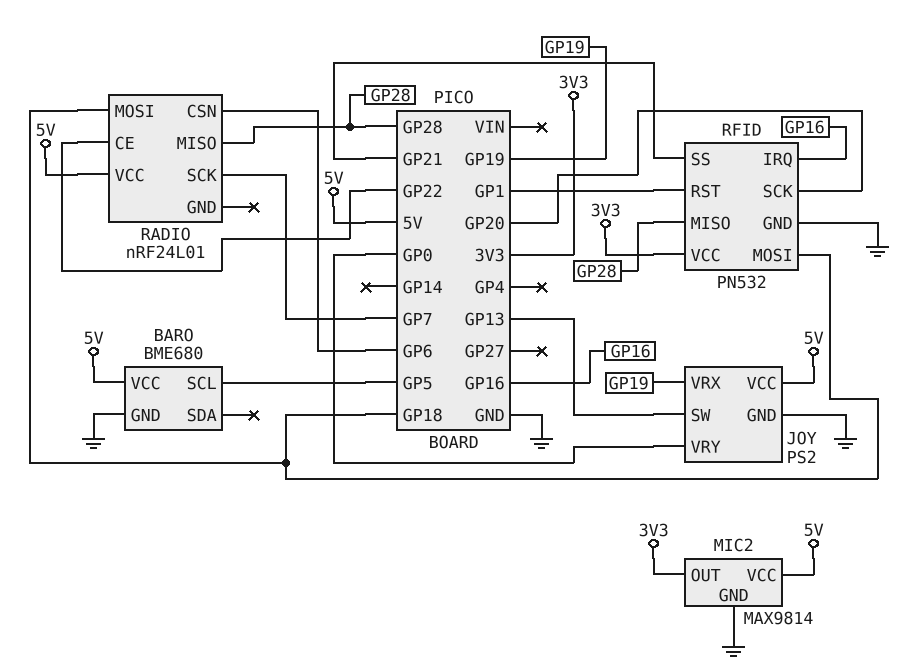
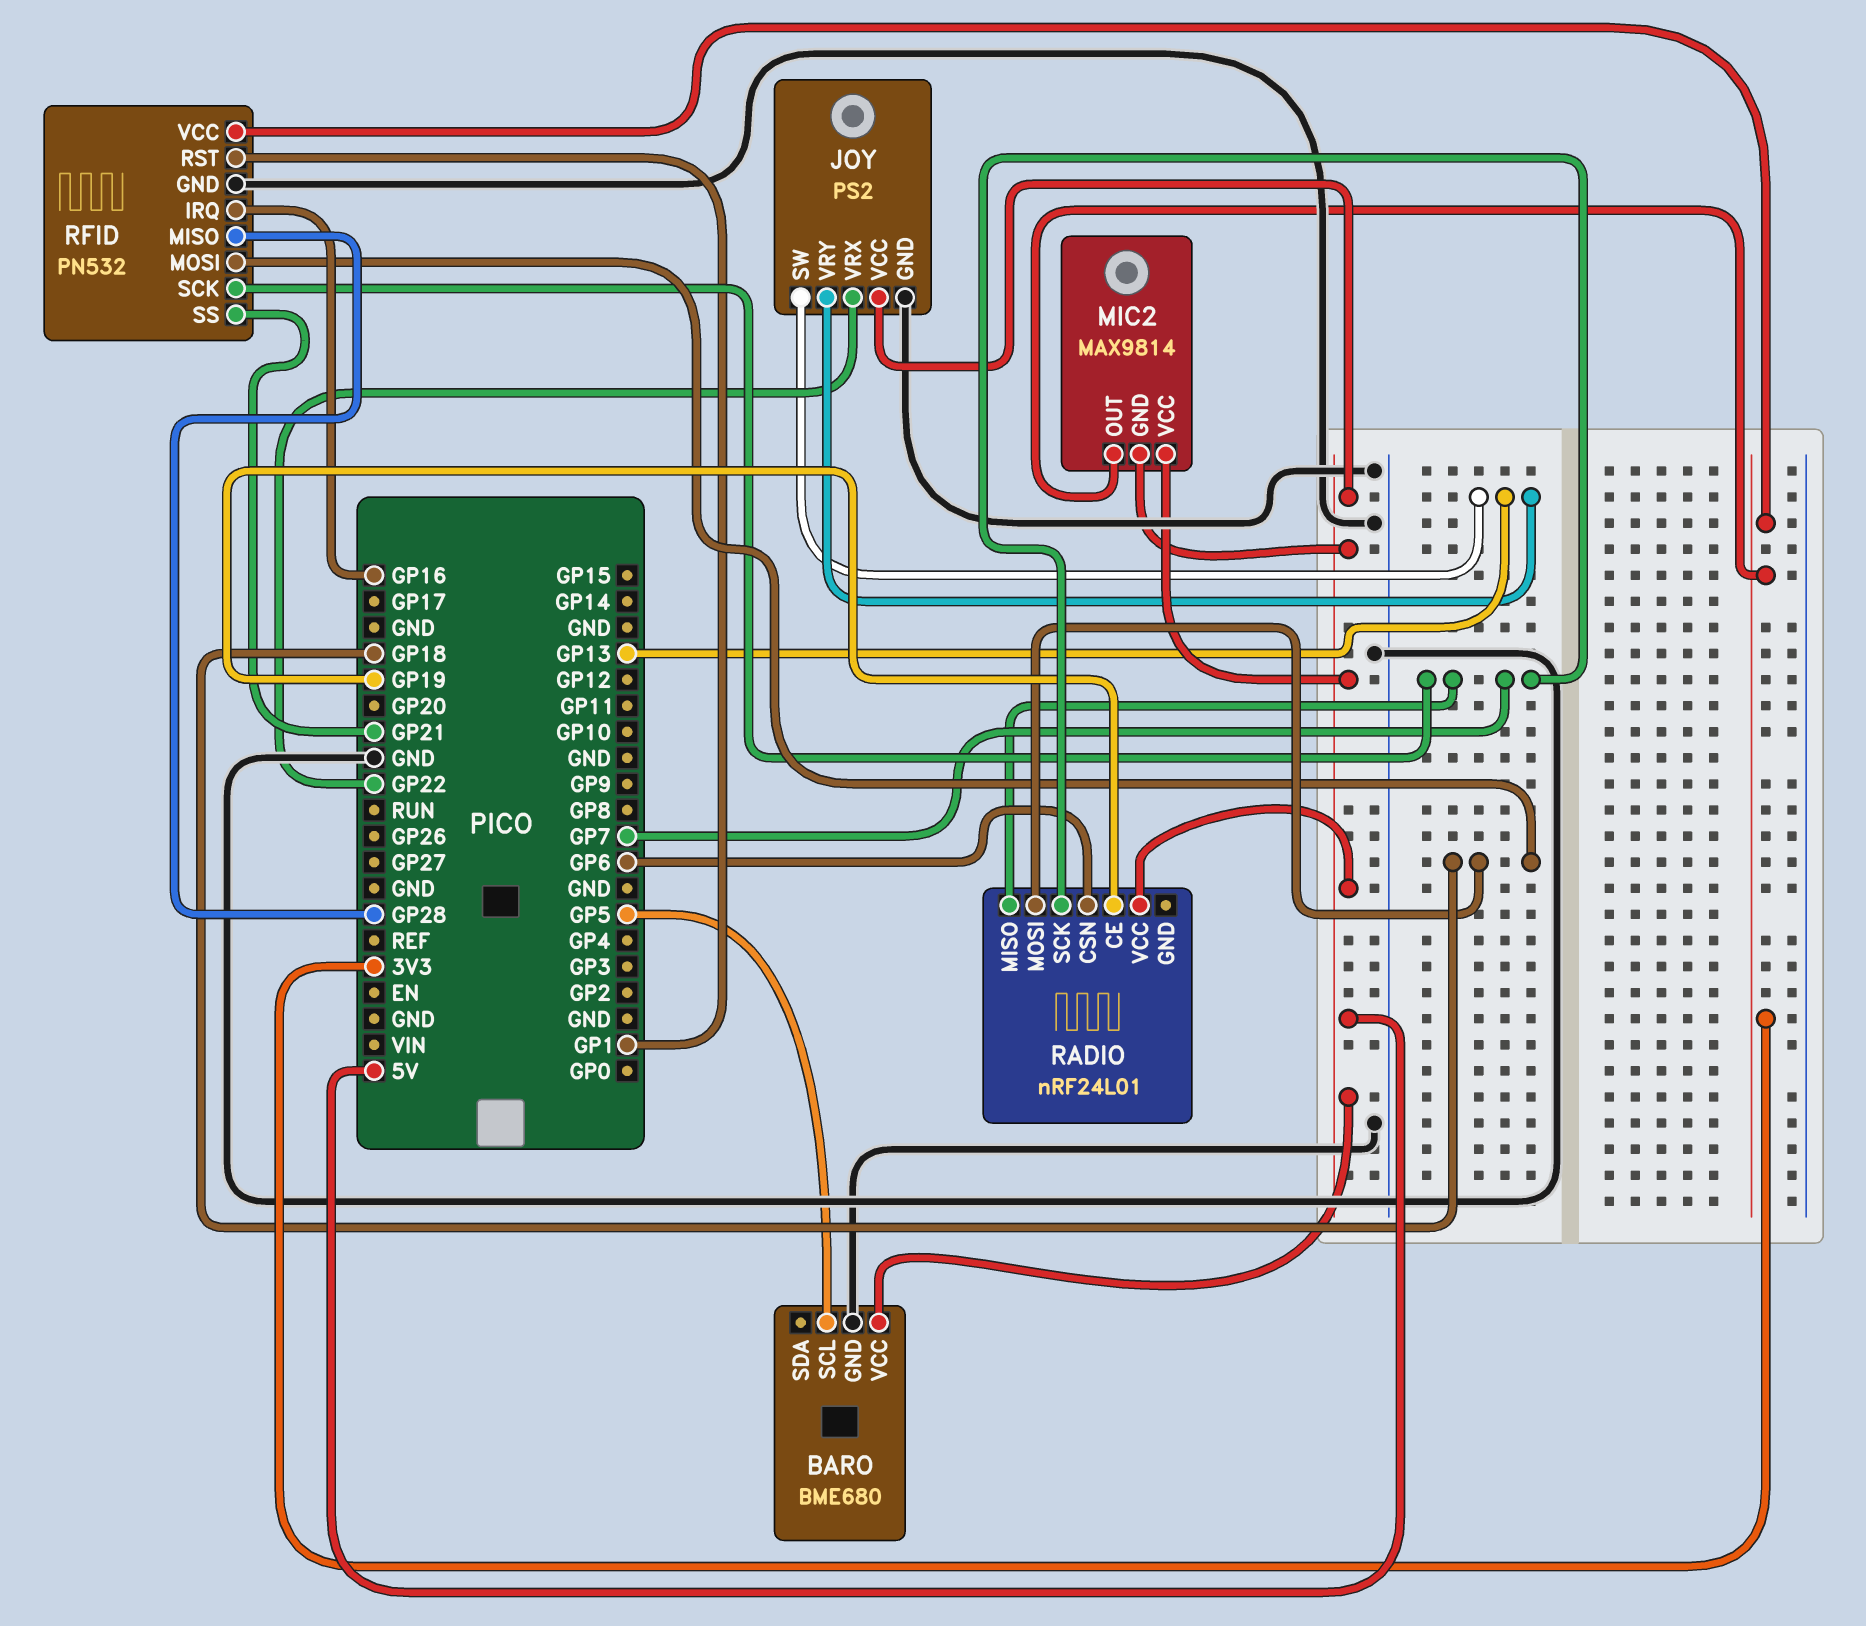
JOY pin VRX: GP19 -> GP22
JOY pin VRY: GP0 -> GP13
MIC2 pin GND: GND -> 5V
RADIO pin CE: GP22 -> GP19
RADIO pin MISO: GP28 -> GP7
RFID pin SCK: GP20 -> GP7

